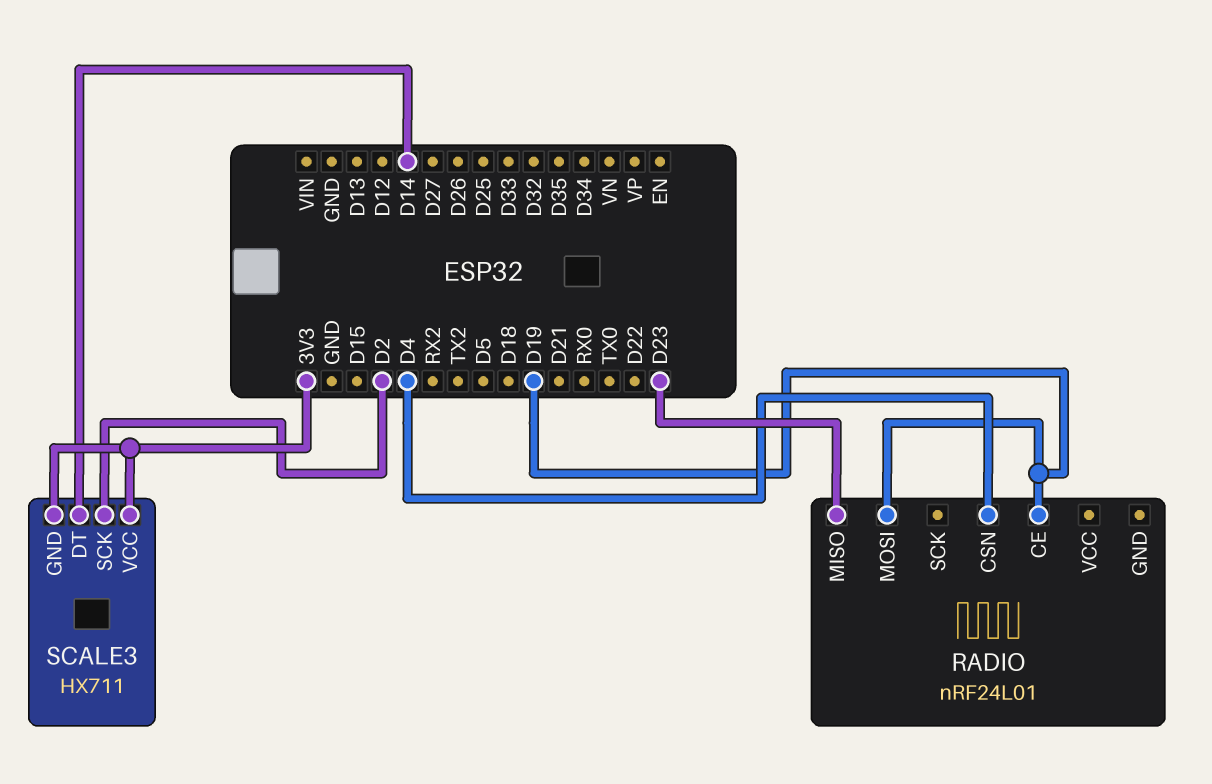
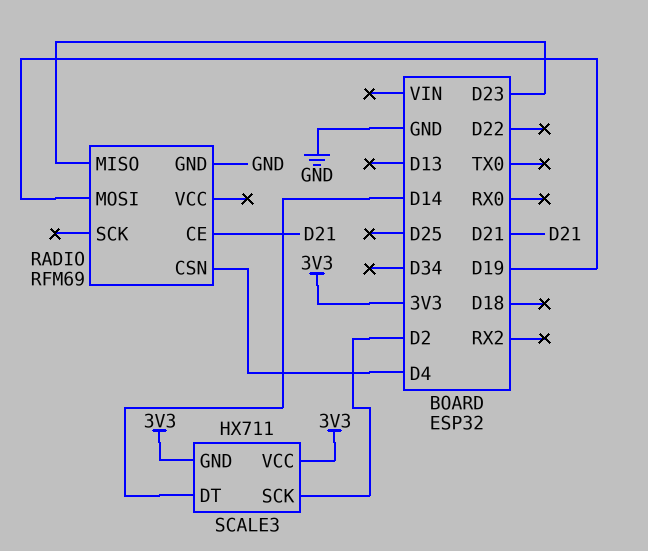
RADIO: nRF24L01 -> RFM69
RADIO pin CE: D19 -> D21
RADIO pin GND: none -> GND

